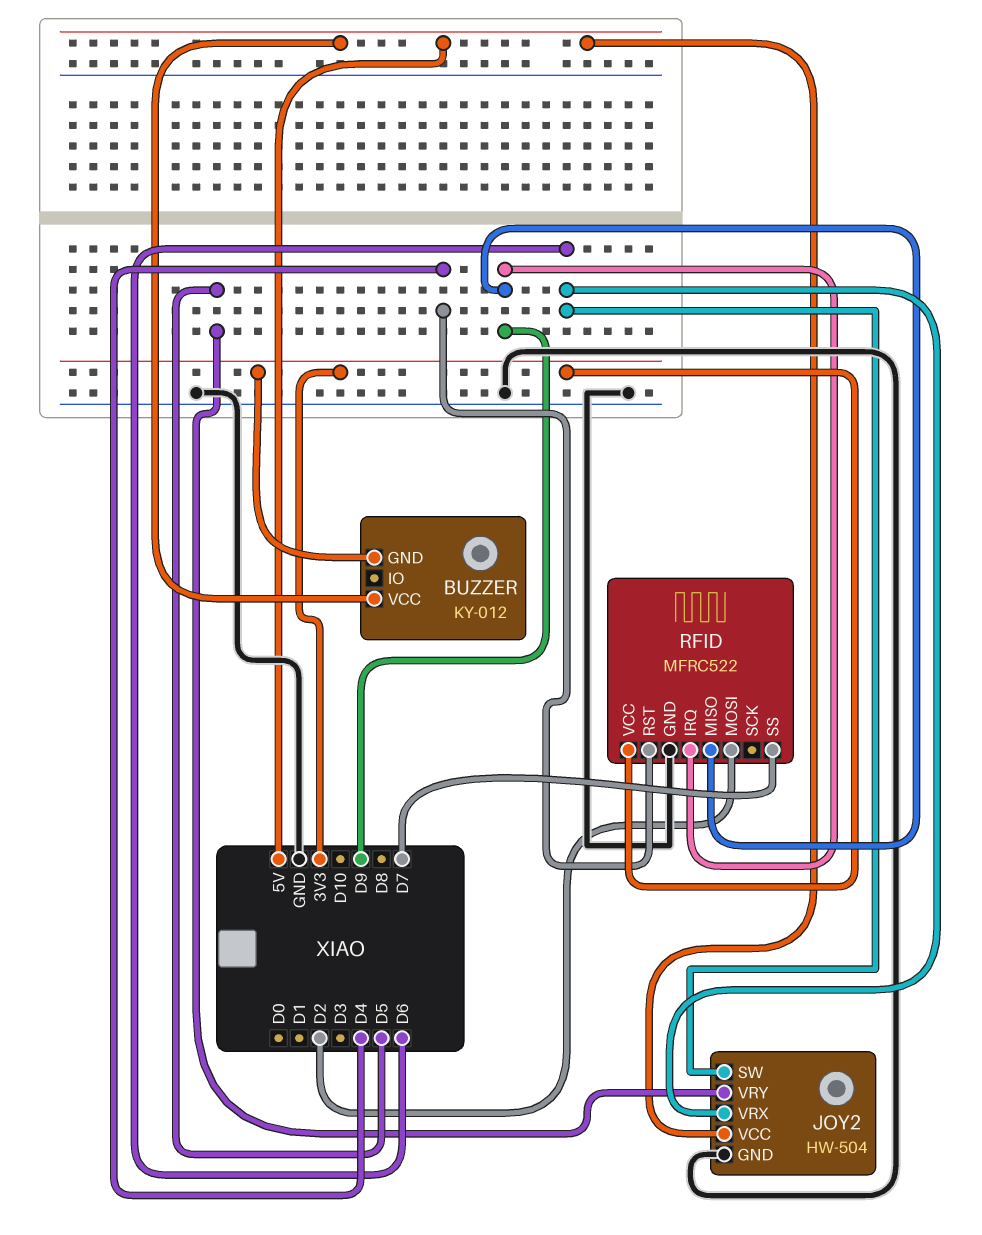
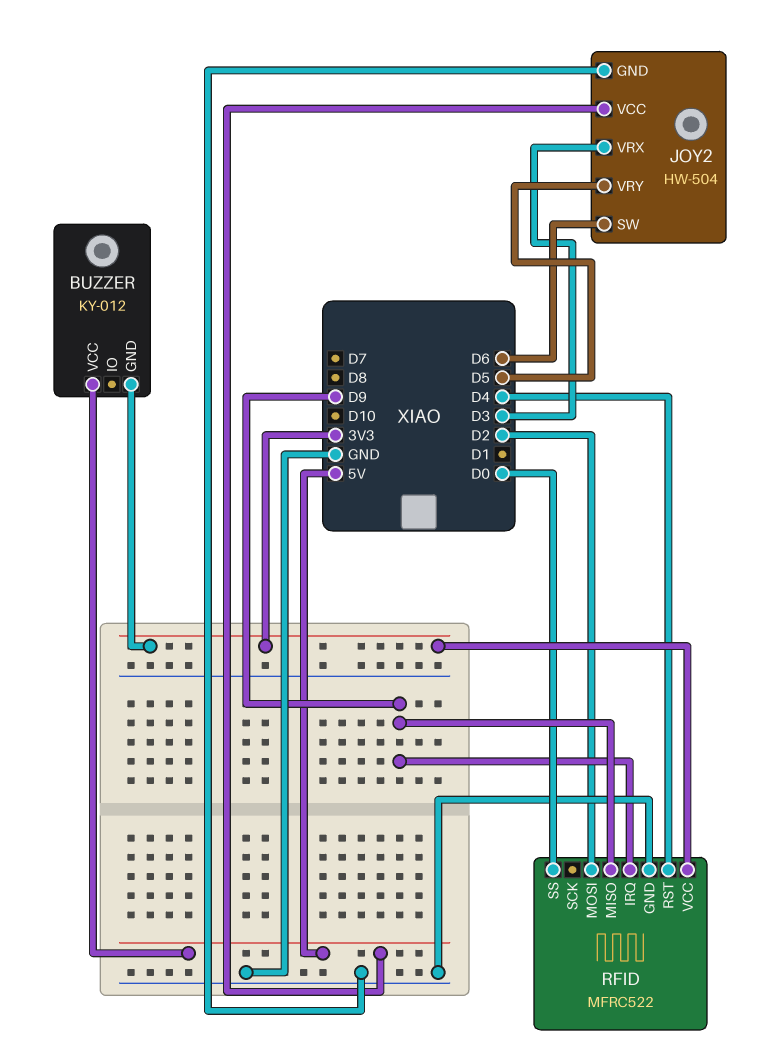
JOY2 pin VRX: D6 -> D3
RFID pin SS: D7 -> D0

